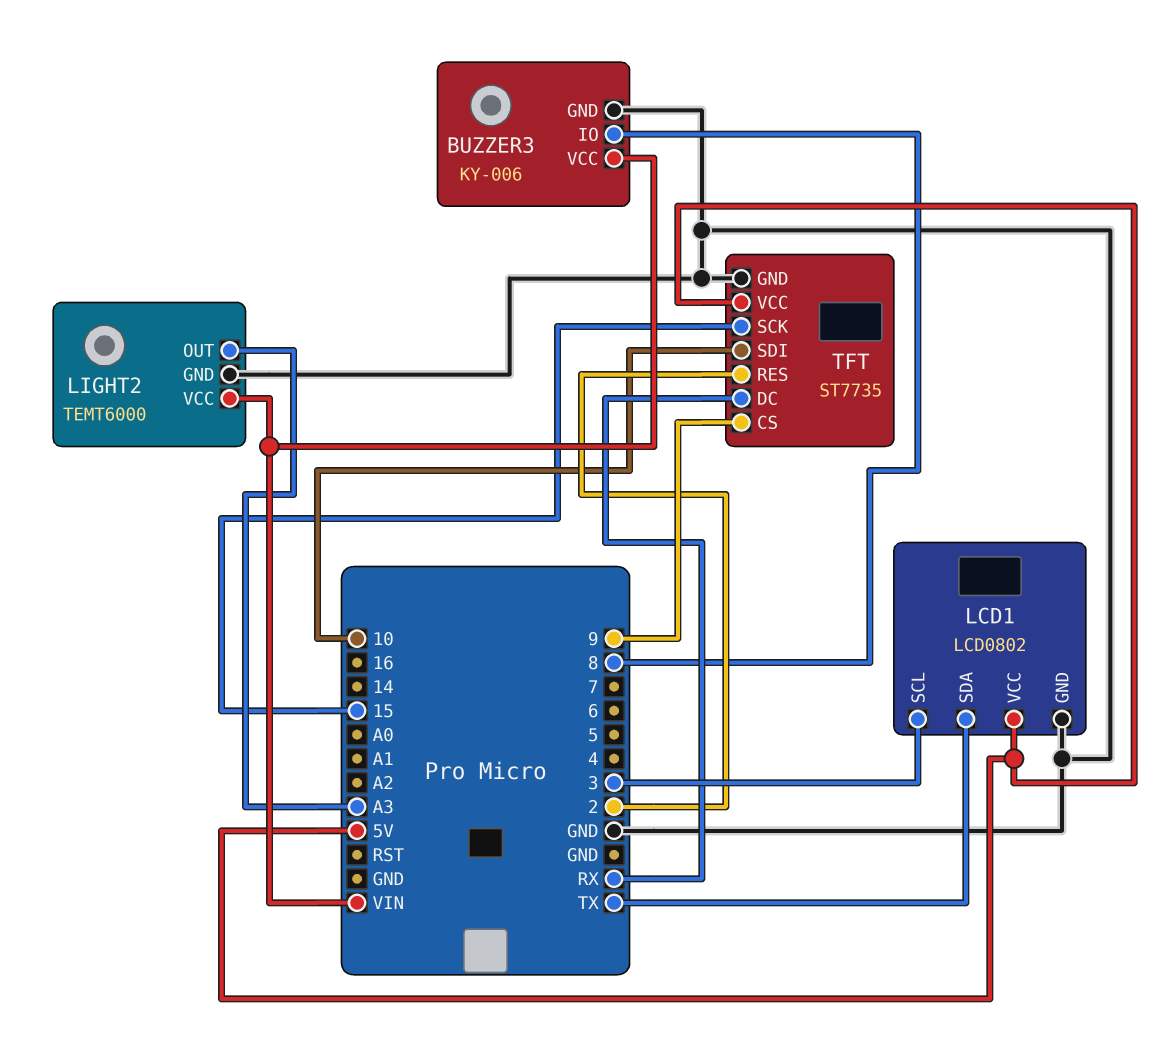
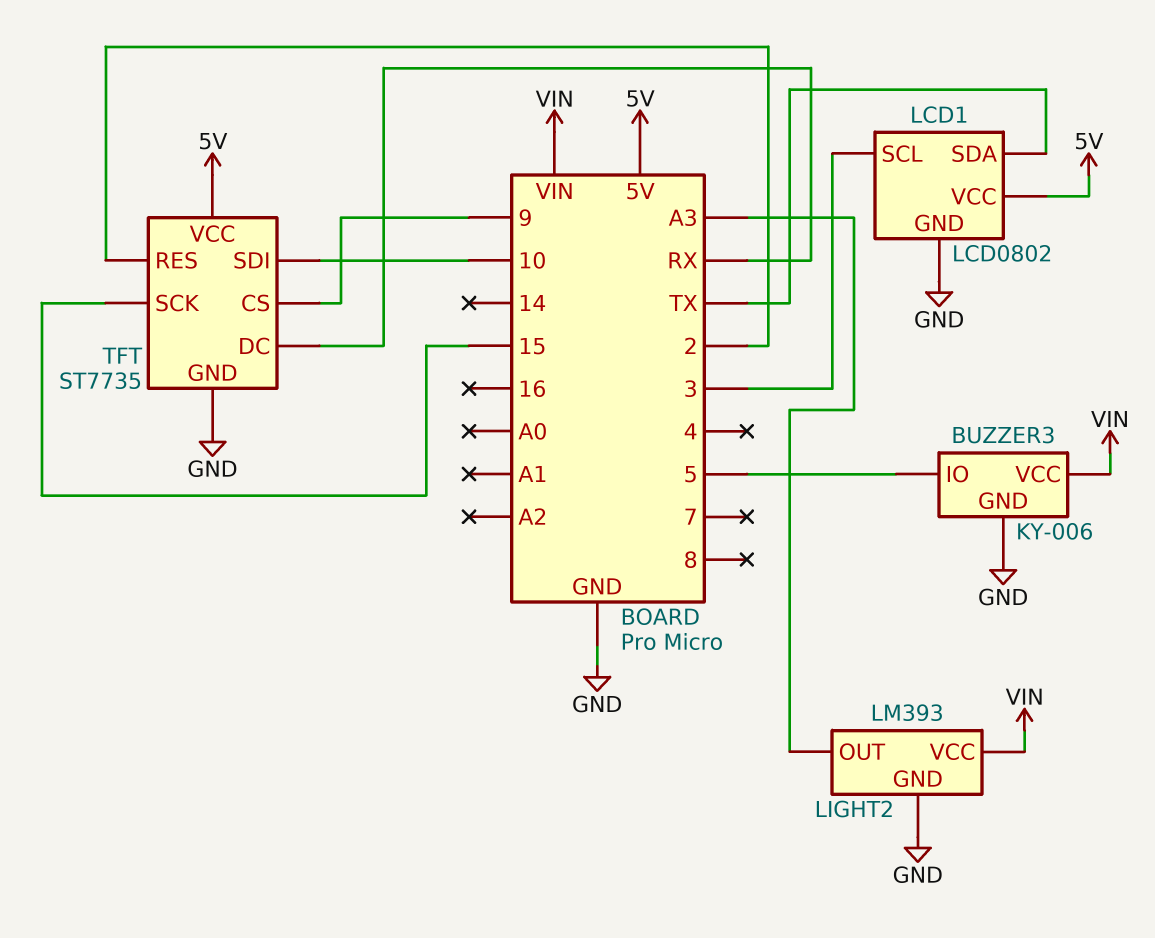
BUZZER3 pin IO: 8 -> 5
LIGHT2: TEMT6000 -> LM393

